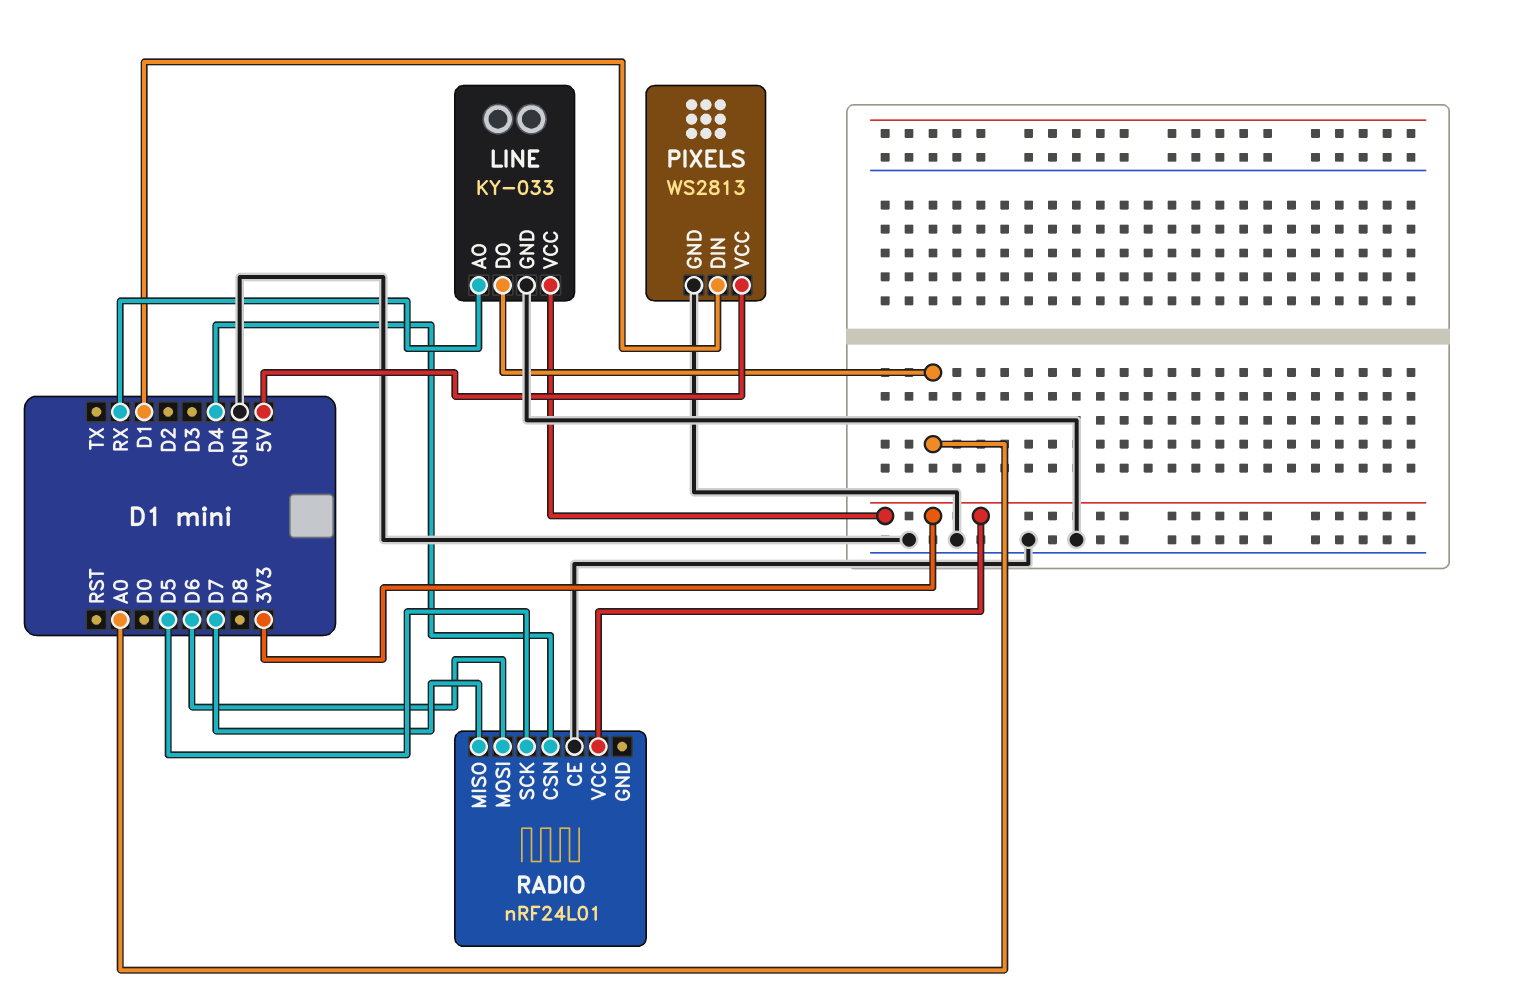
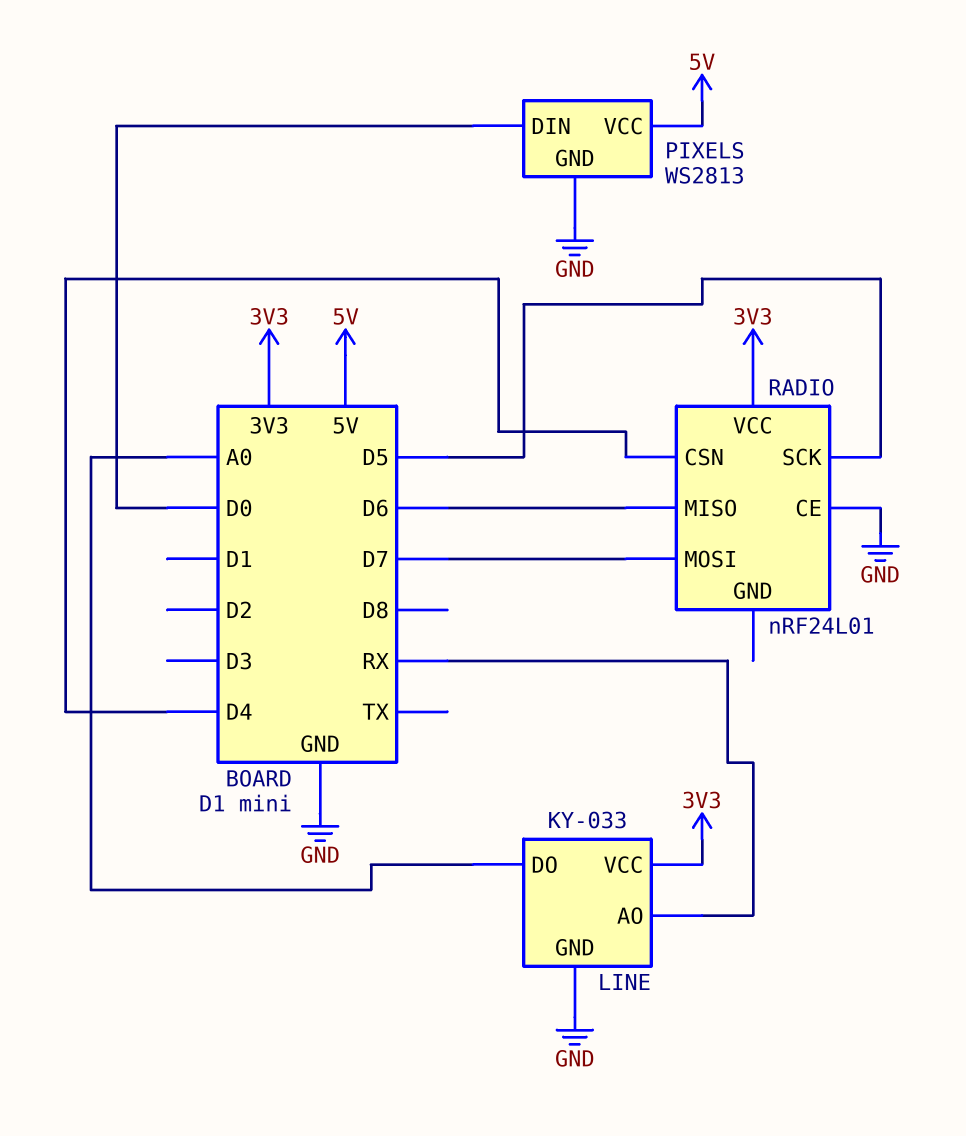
PIXELS pin DIN: D1 -> D0
RADIO pin MISO: D7 -> D6
RADIO pin MOSI: D6 -> D7

